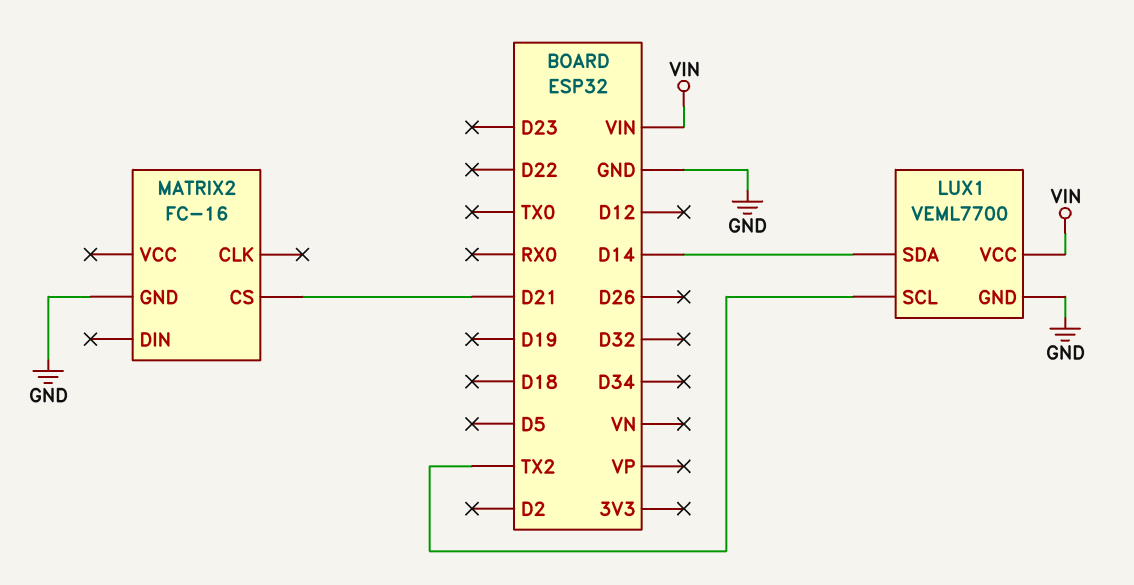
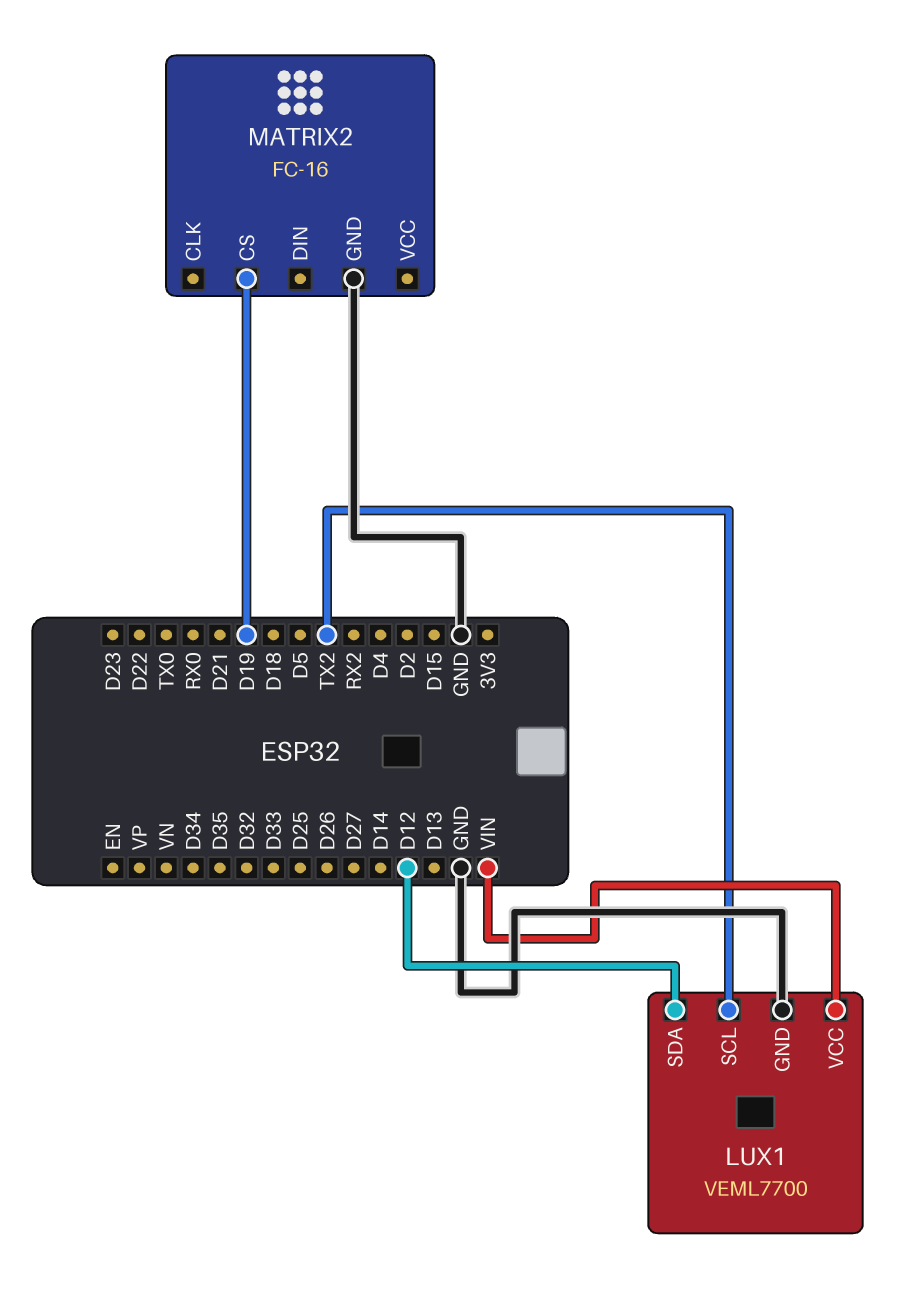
LUX1 pin SDA: D14 -> D12
MATRIX2 pin CS: D21 -> D19

